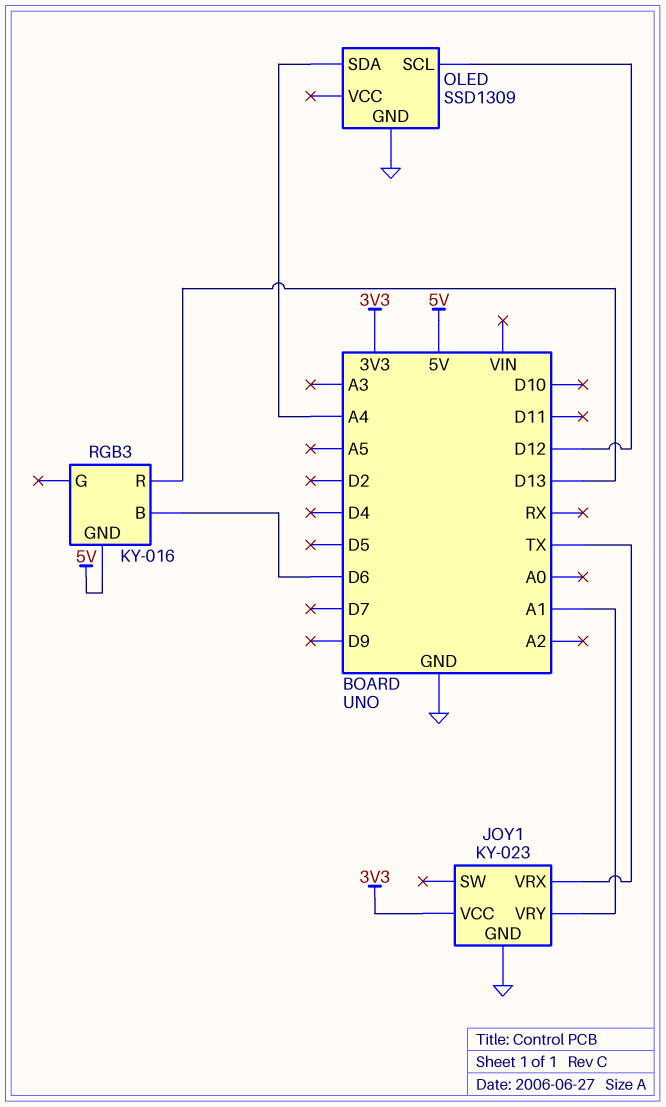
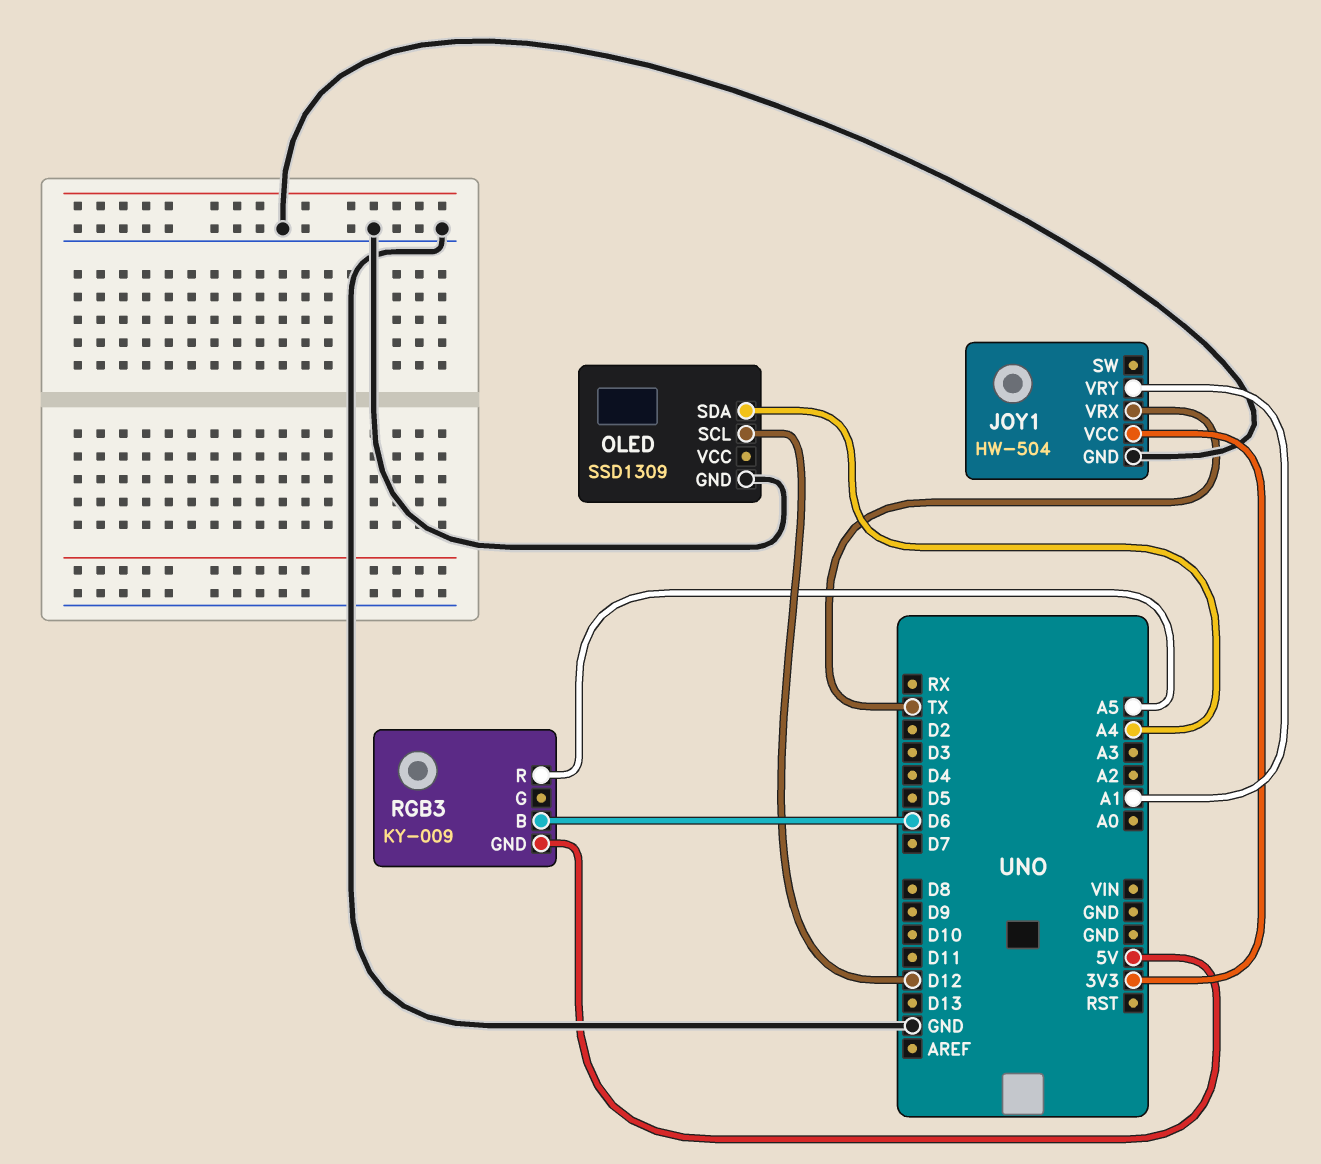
JOY1: KY-023 -> HW-504
RGB3: KY-016 -> KY-009
RGB3 pin R: D13 -> A5

